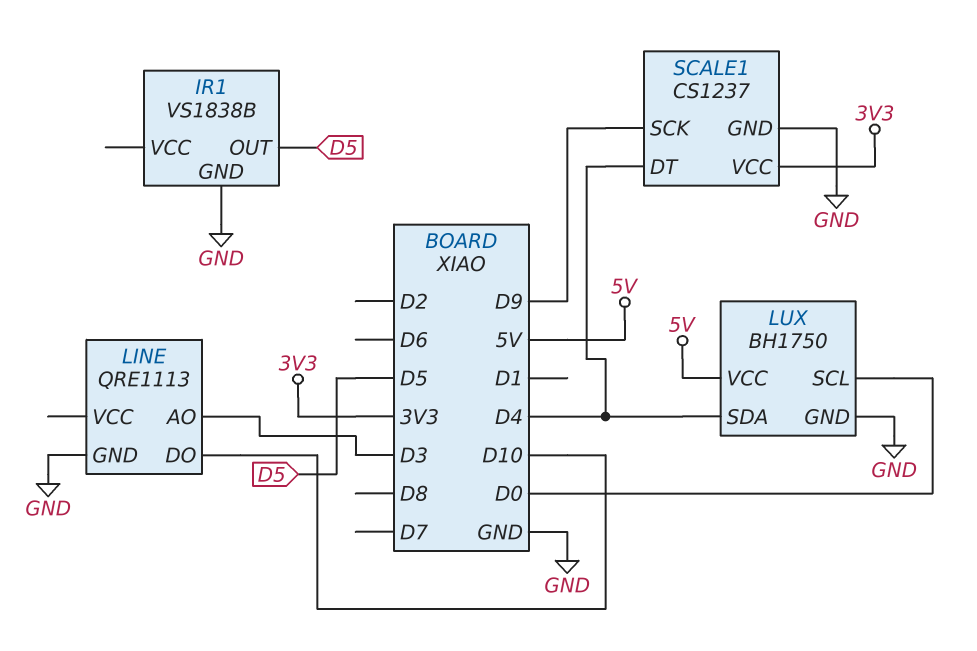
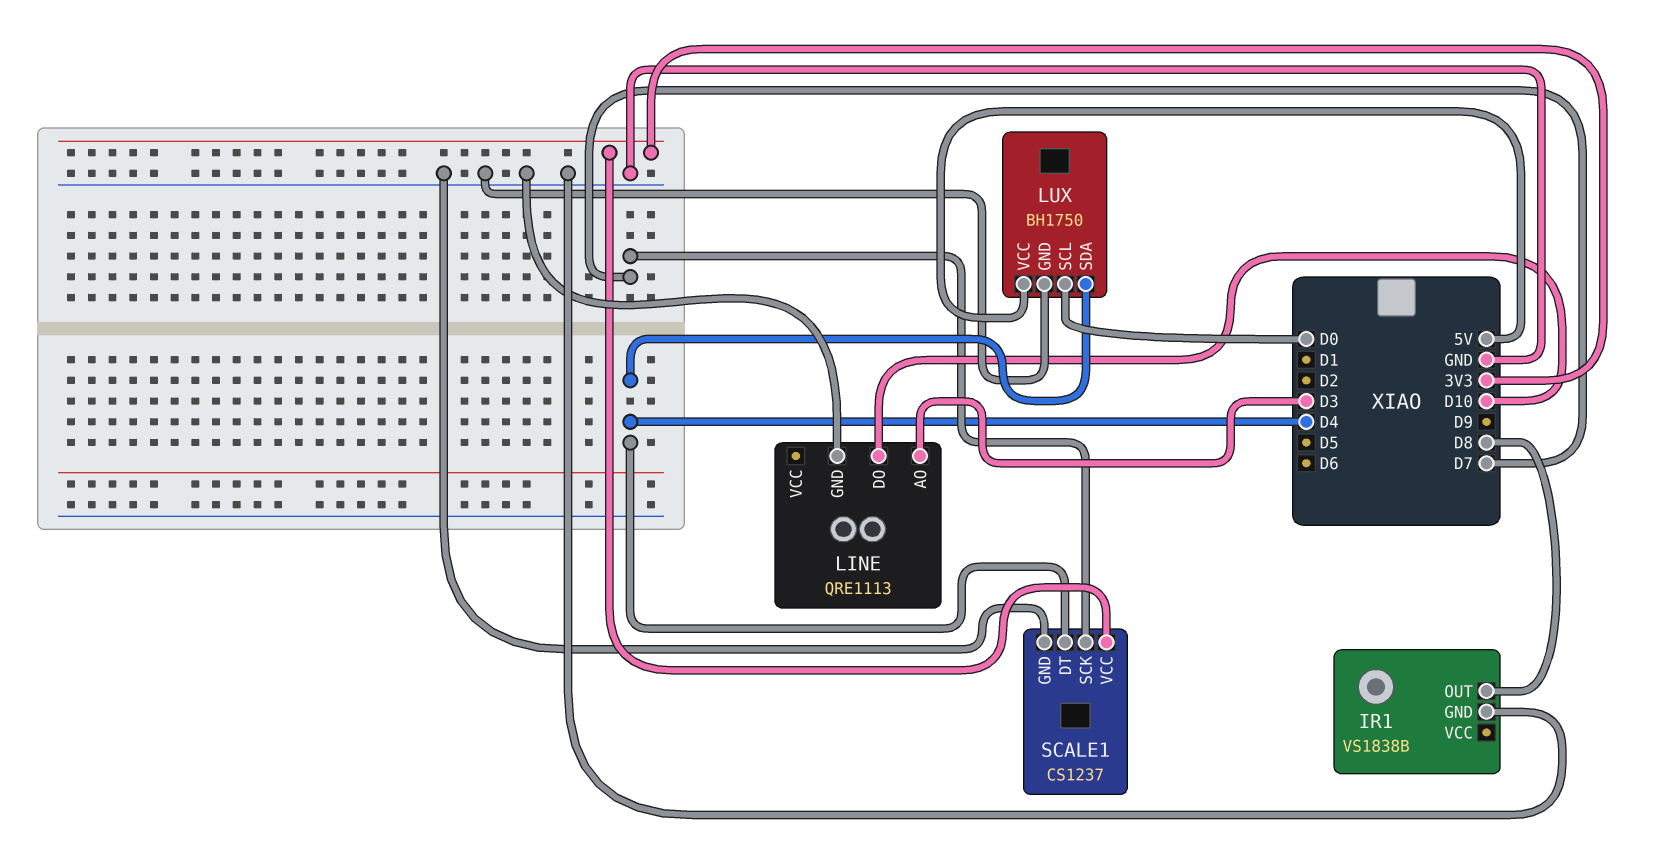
IR1 pin OUT: D5 -> D8
SCALE1 pin SCK: D9 -> D7

